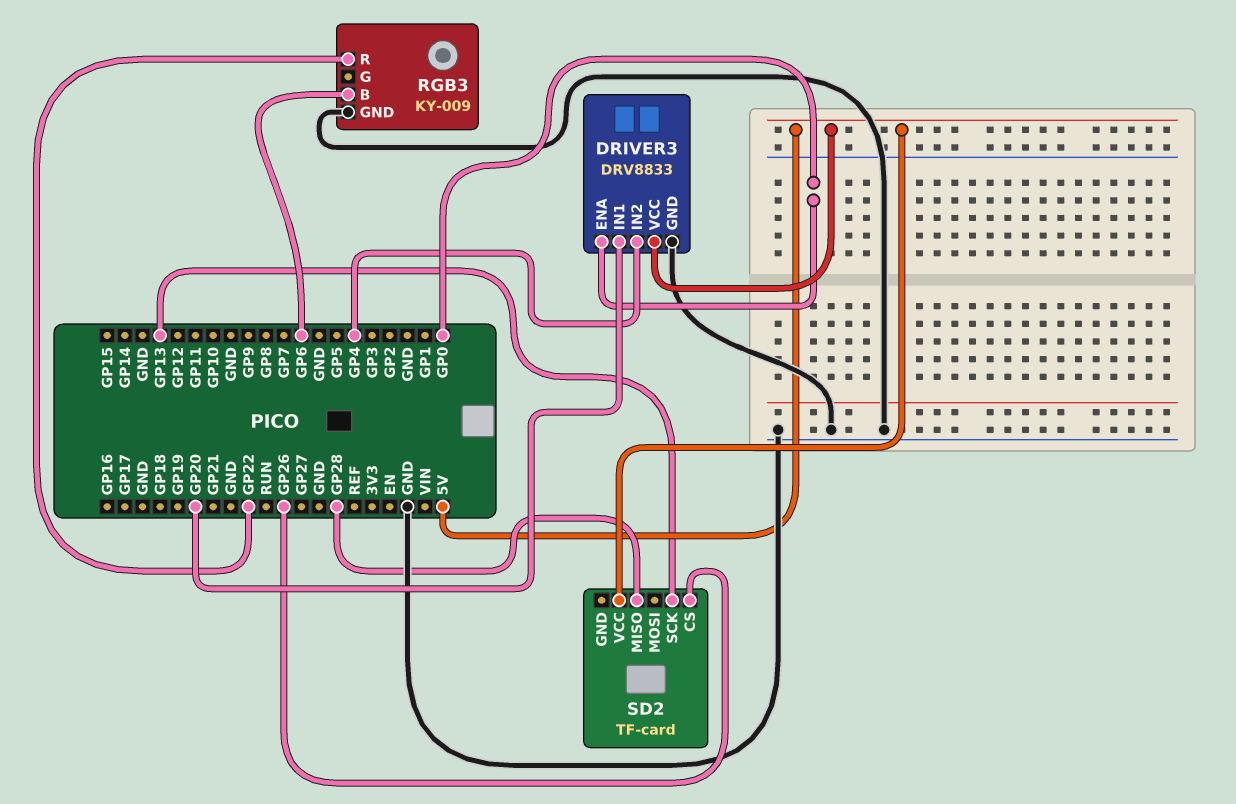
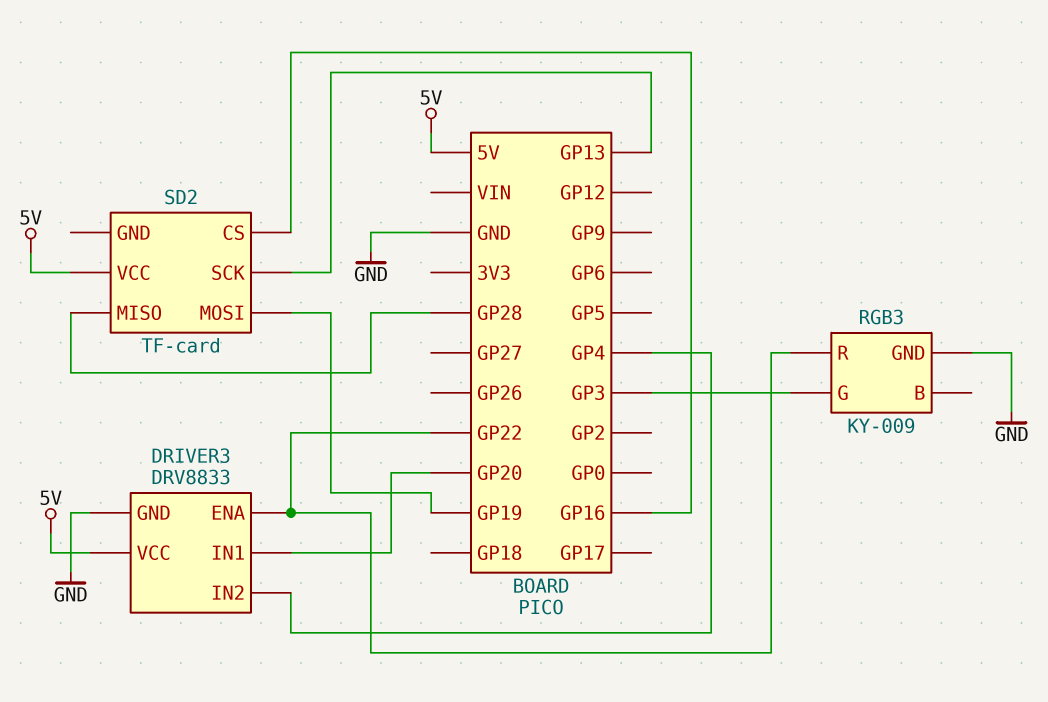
DRIVER3 pin ENA: GP0 -> GP22
RGB3 pin B: GP6 -> none
RGB3 pin G: none -> GP3
SD2 pin CS: GP26 -> GP16
SD2 pin MOSI: none -> GP19

